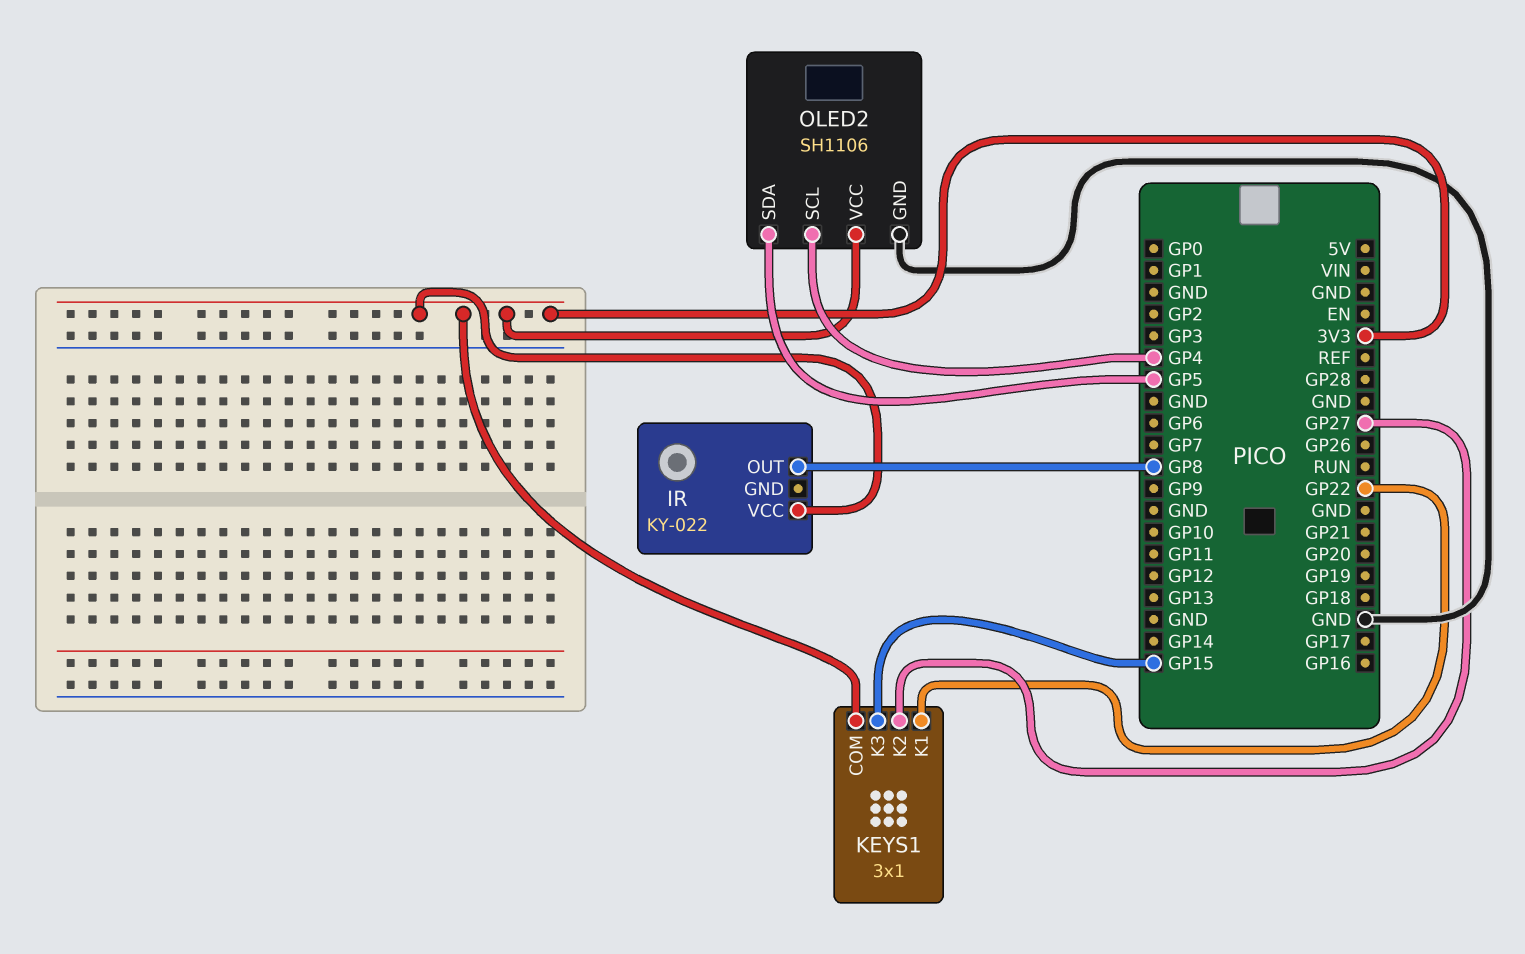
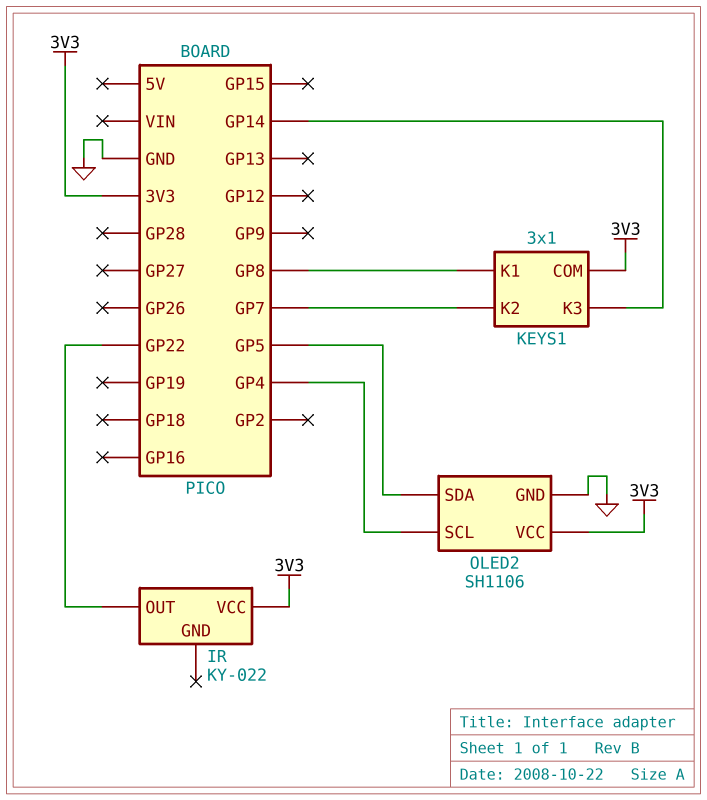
IR pin OUT: GP8 -> GP22
KEYS1 pin K1: GP22 -> GP8
KEYS1 pin K2: GP27 -> GP7
KEYS1 pin K3: GP15 -> GP14

